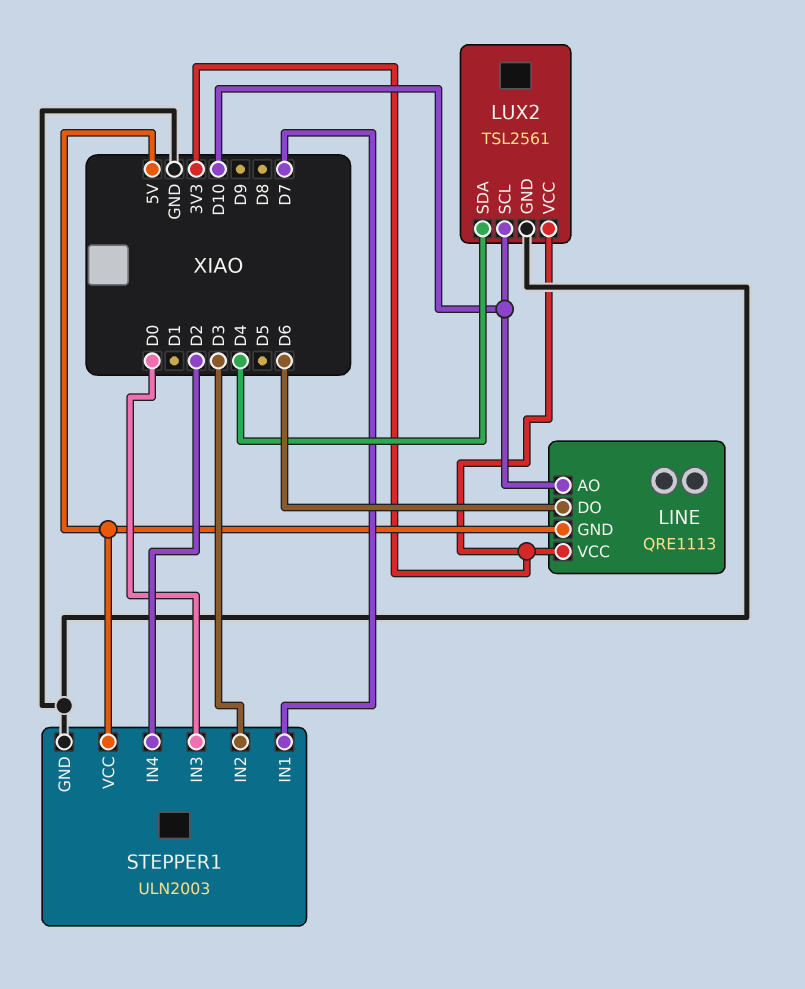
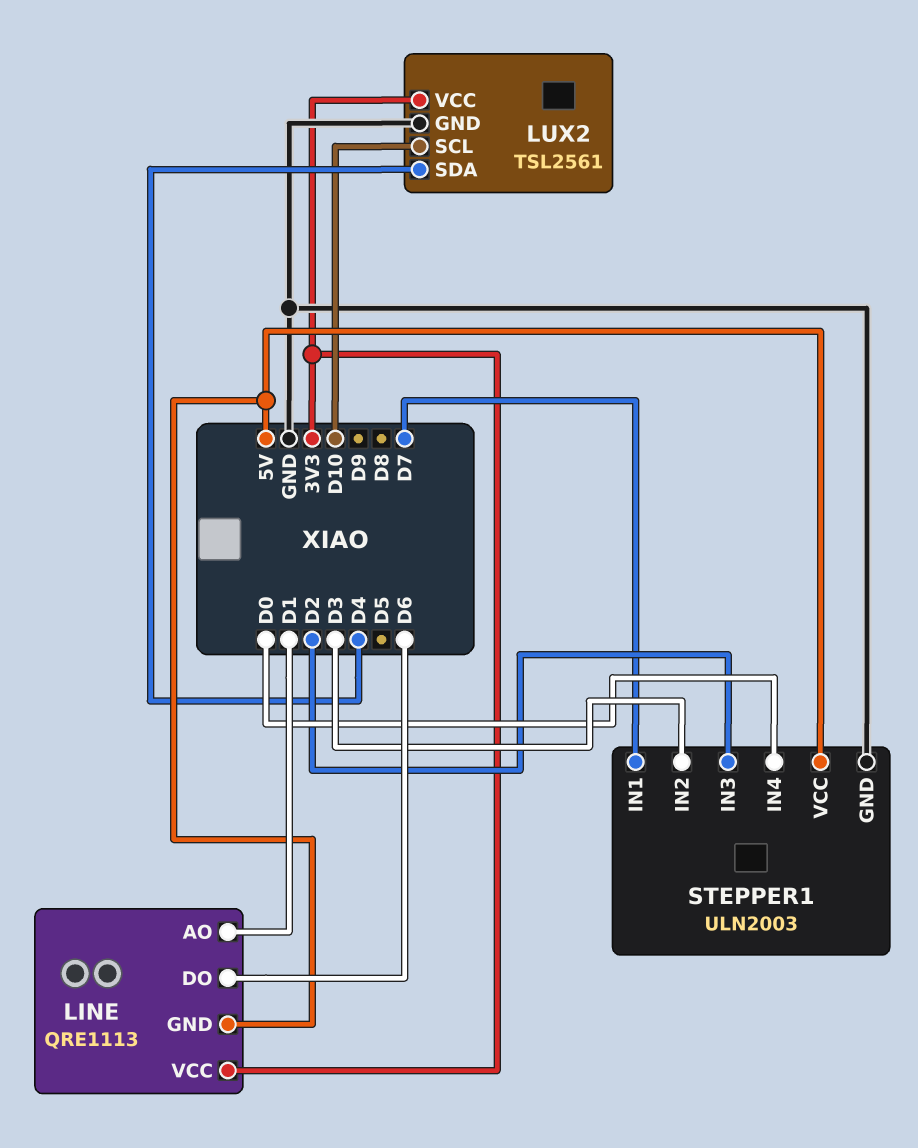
LINE pin AO: D10 -> D1
STEPPER1 pin IN3: D0 -> D2
STEPPER1 pin IN4: D2 -> D0

